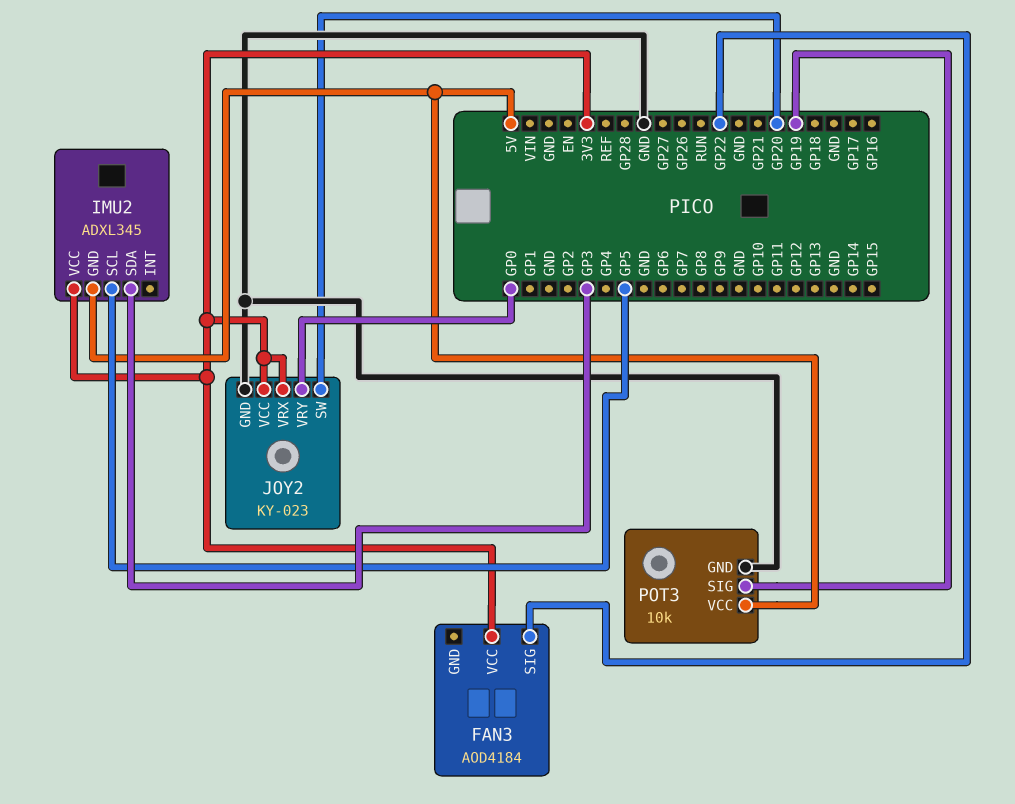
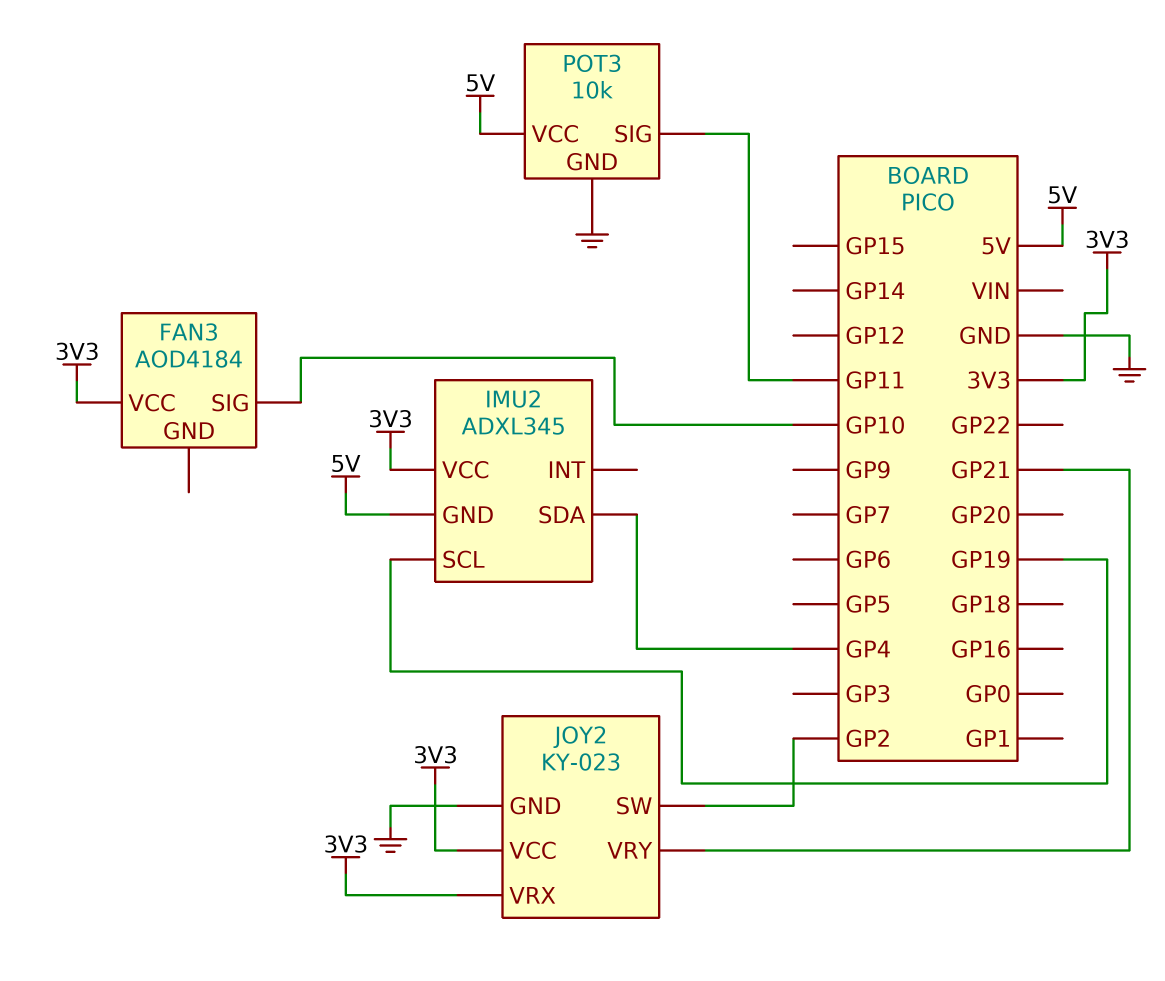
FAN3 pin SIG: GP22 -> GP10
IMU2 pin SCL: GP5 -> GP19
IMU2 pin SDA: GP3 -> GP4
JOY2 pin SW: GP20 -> GP2
JOY2 pin VRY: GP0 -> GP21
POT3 pin SIG: GP19 -> GP11

